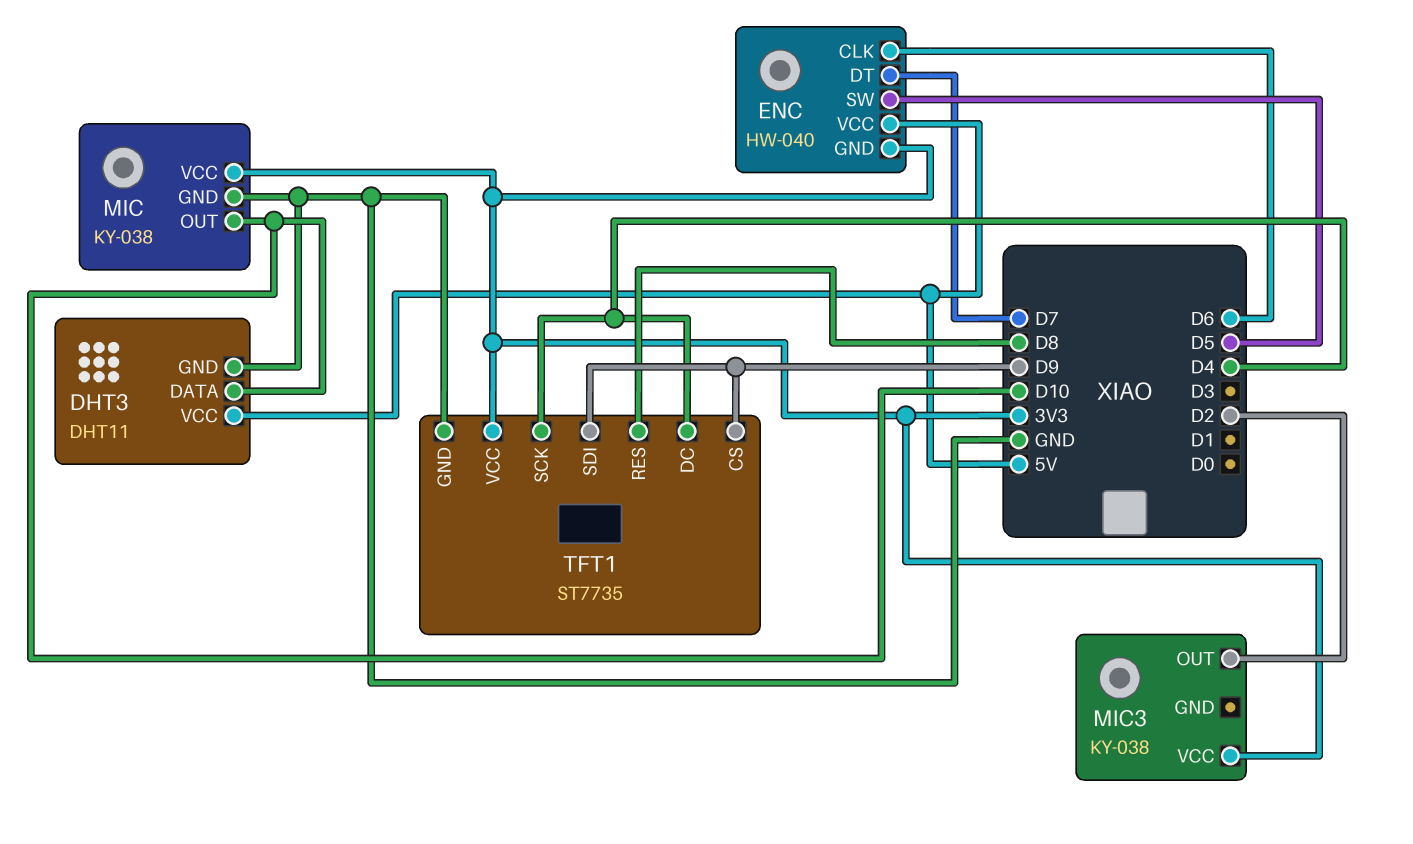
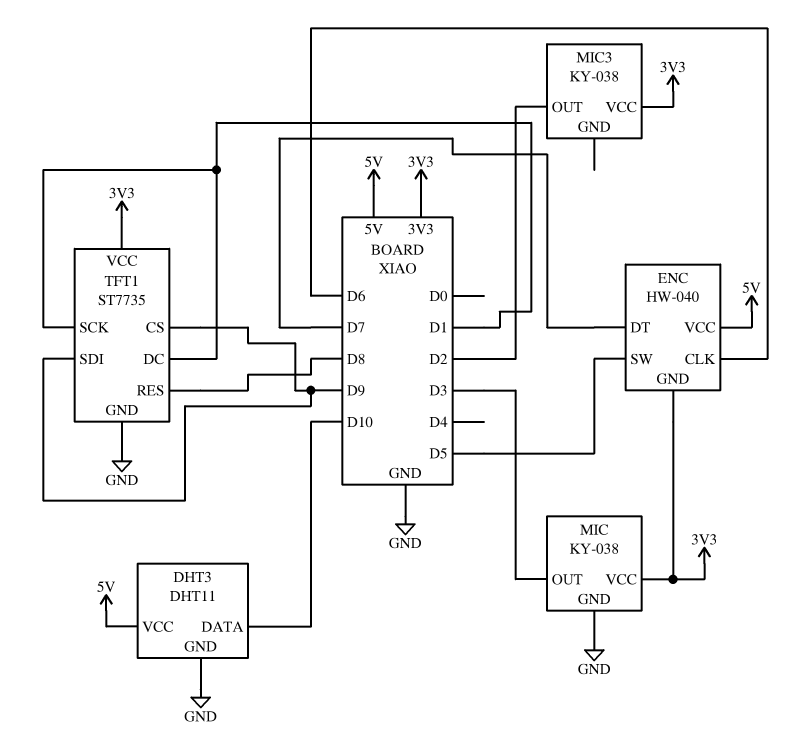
MIC pin OUT: D10 -> D3
TFT1 pin DC: D4 -> D1
TFT1 pin SCK: D4 -> D1

